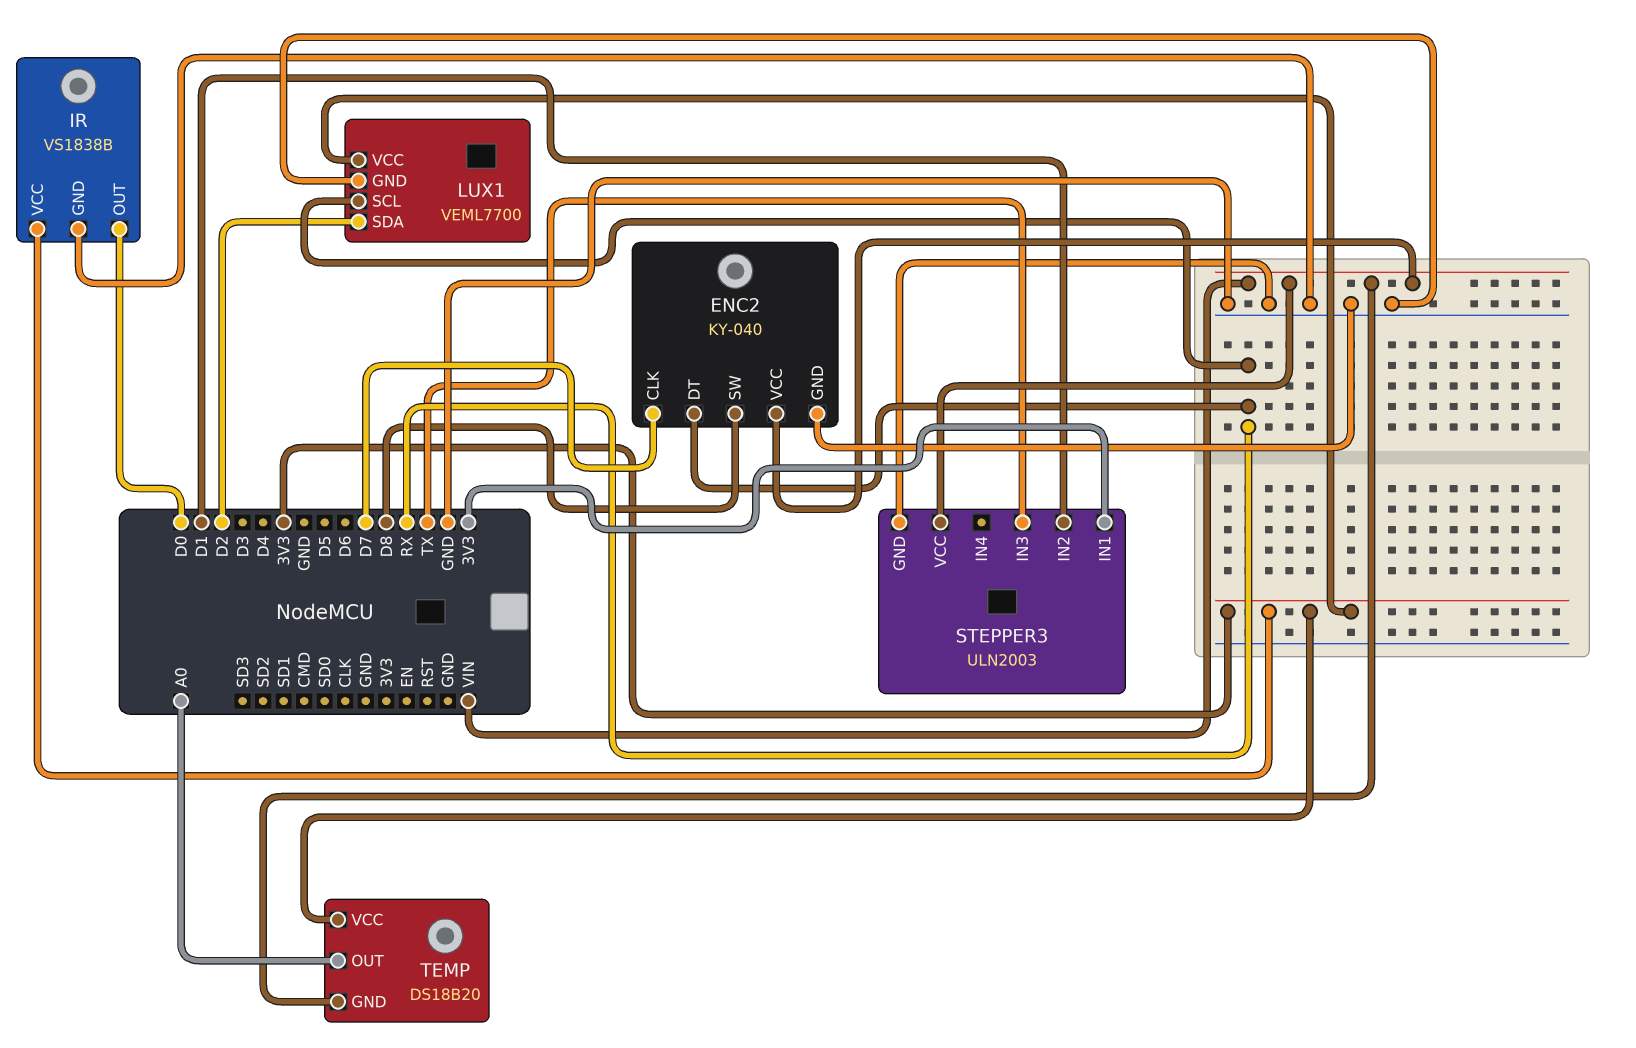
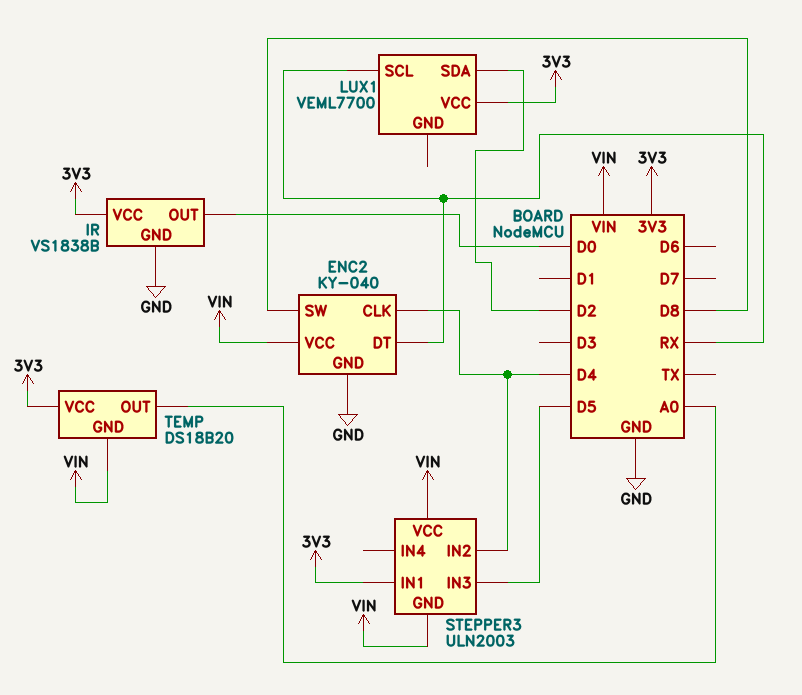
ENC2 pin CLK: D7 -> D4
LUX1 pin GND: GND -> none
STEPPER3 pin GND: GND -> VIN
STEPPER3 pin IN2: D1 -> D4
STEPPER3 pin IN3: TX -> D5

